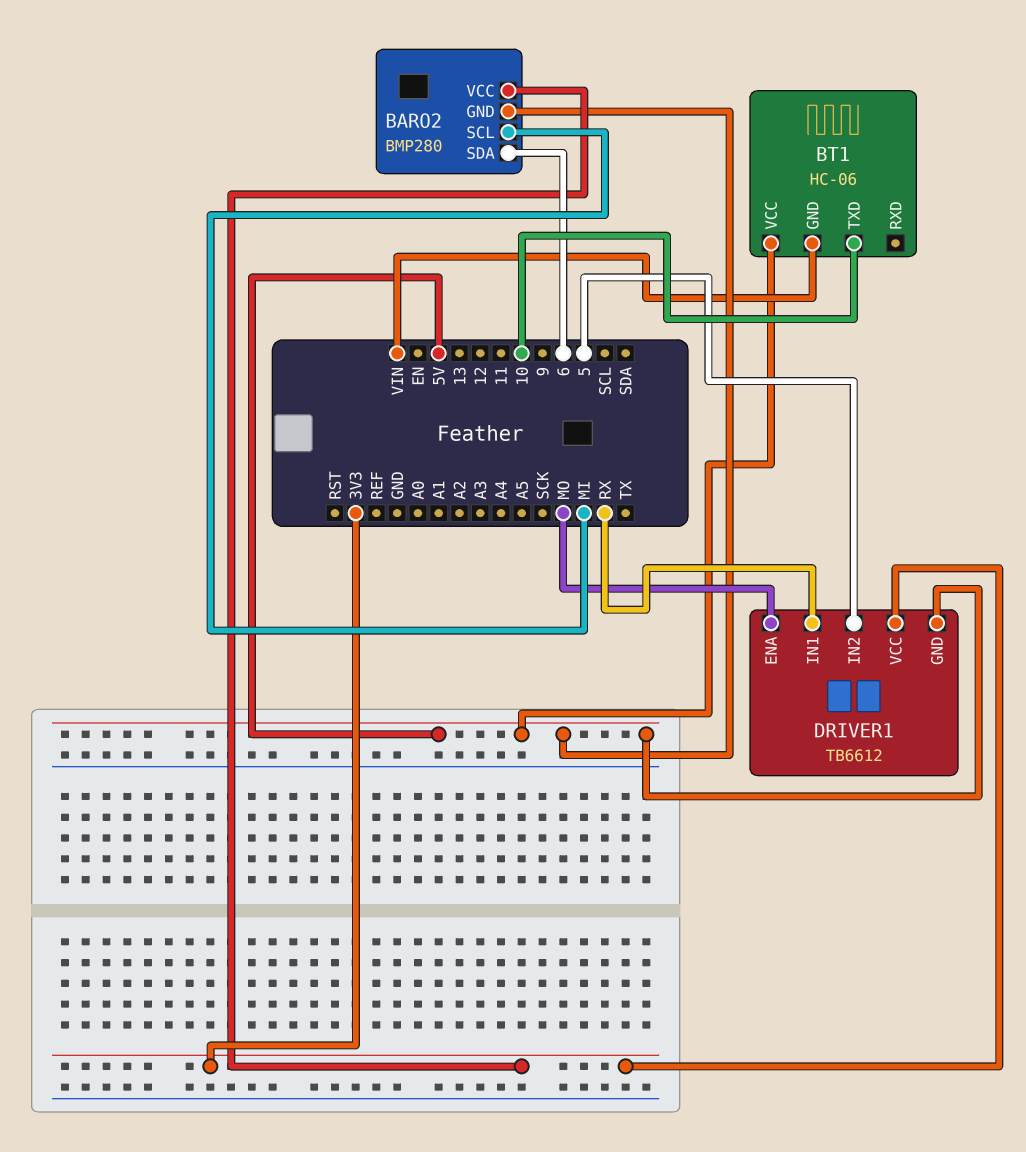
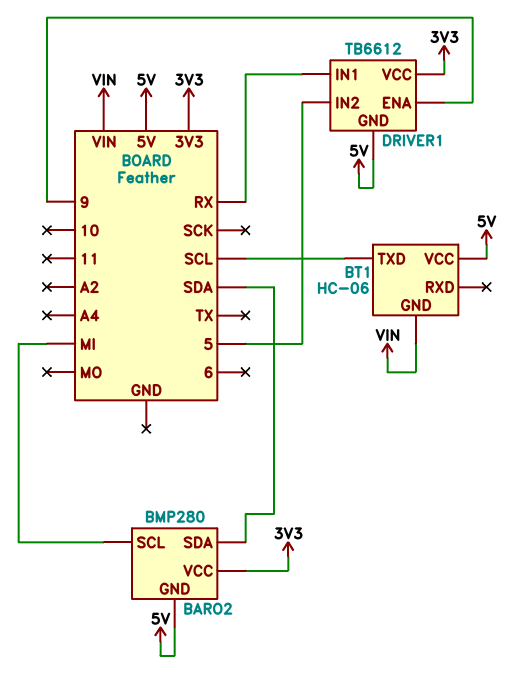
BARO2 pin SDA: 6 -> SDA
BT1 pin TXD: 10 -> SCL
DRIVER1 pin ENA: MO -> 9

